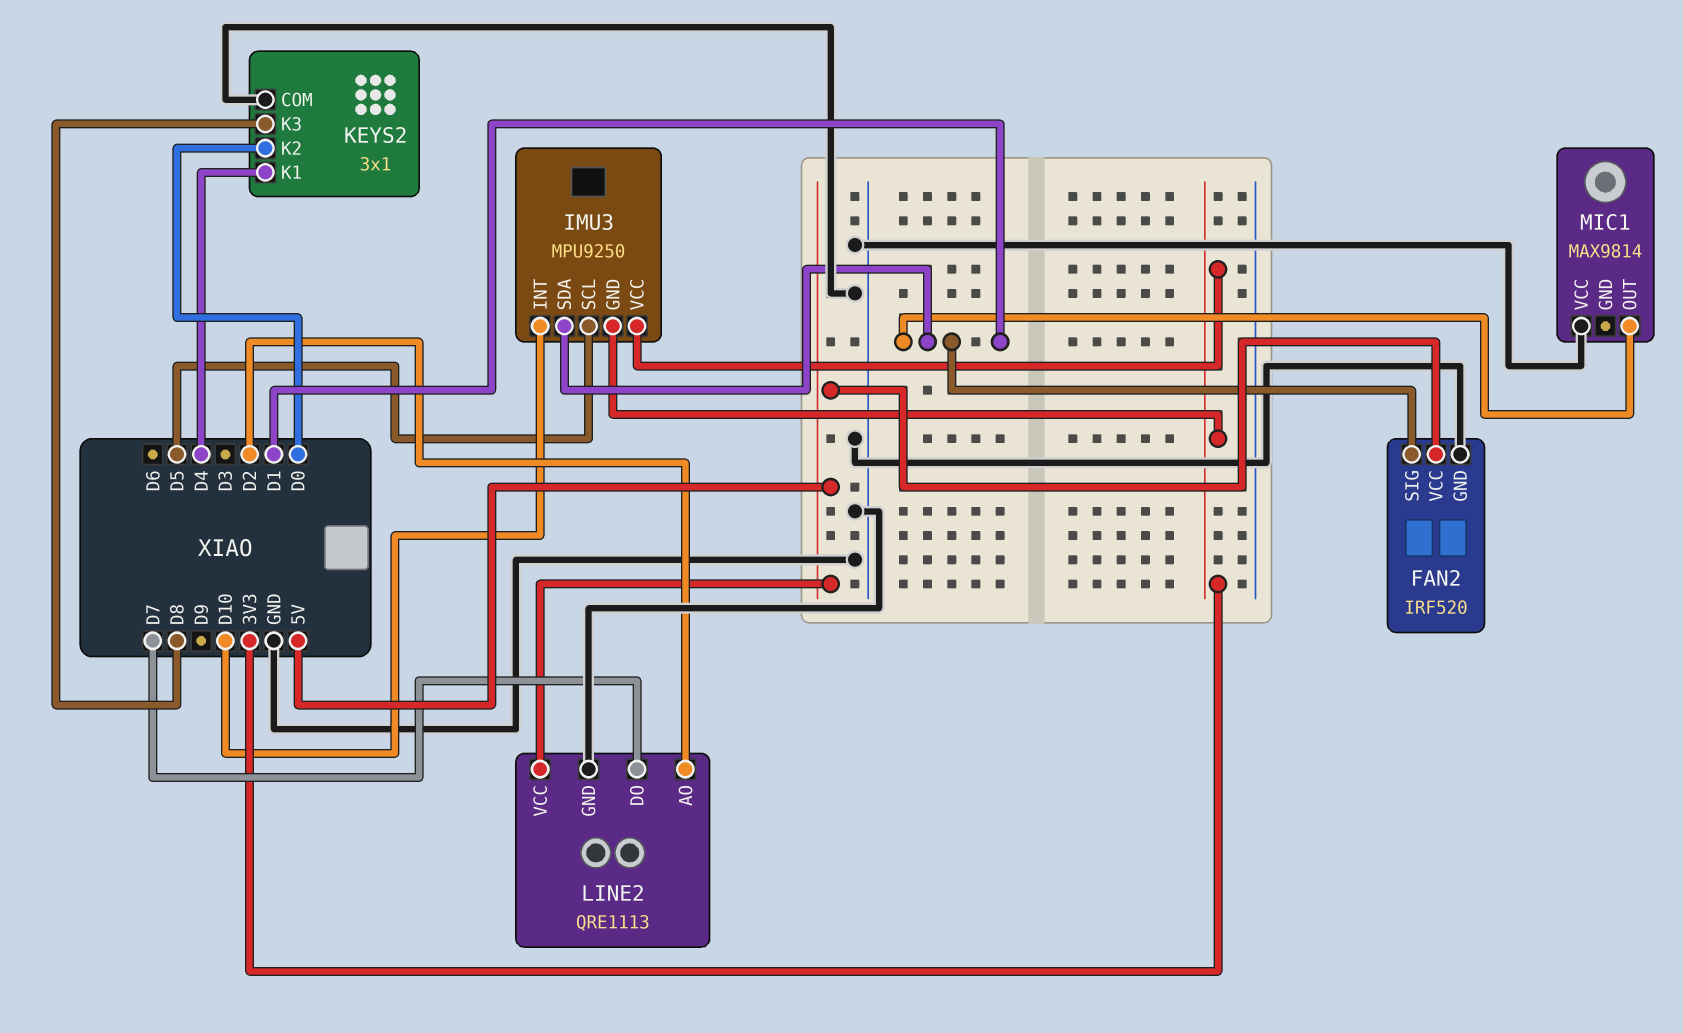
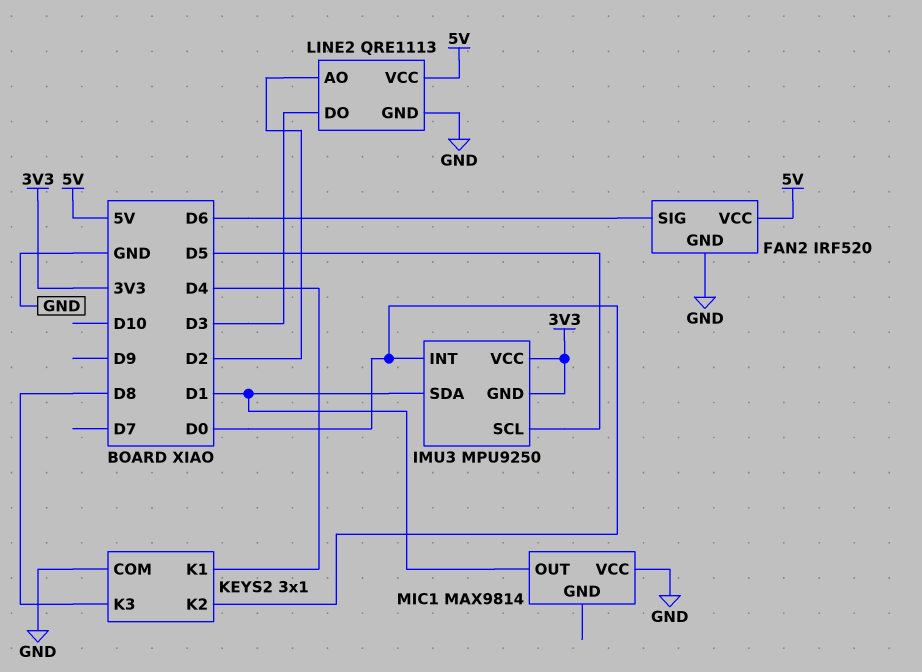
FAN2 pin SIG: D1 -> D6
IMU3 pin INT: D10 -> D0
LINE2 pin DO: D7 -> D3

